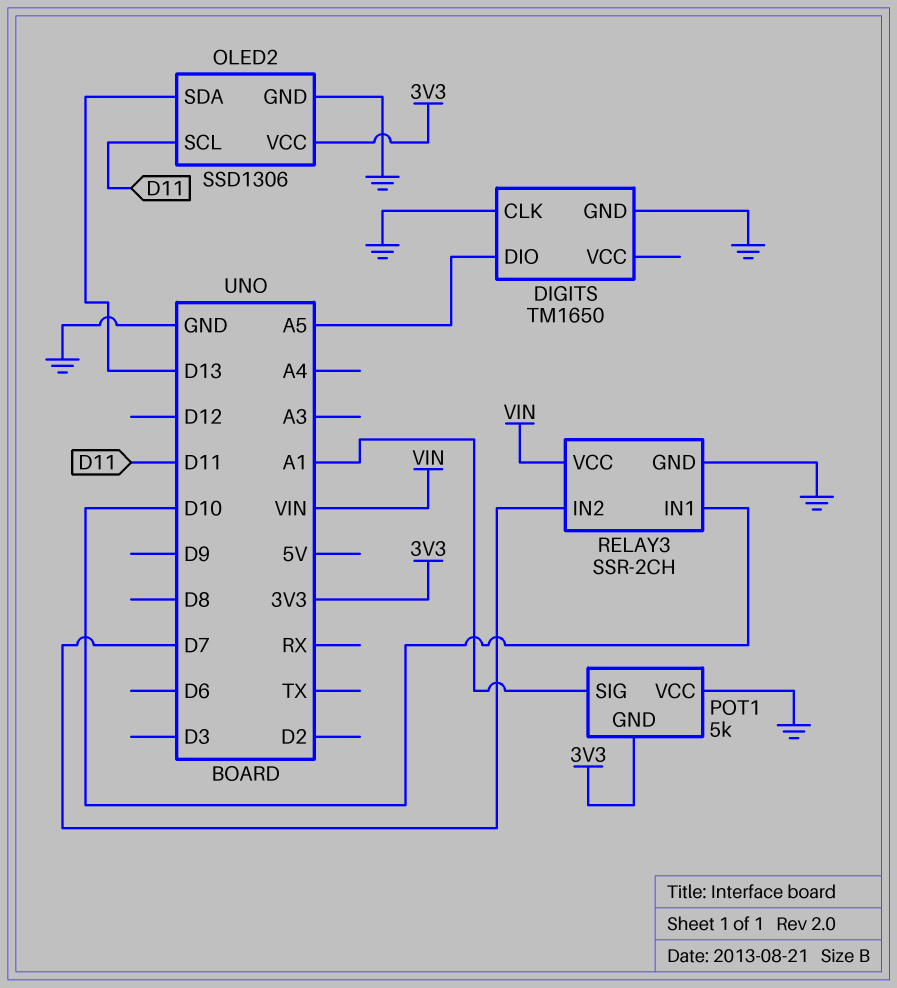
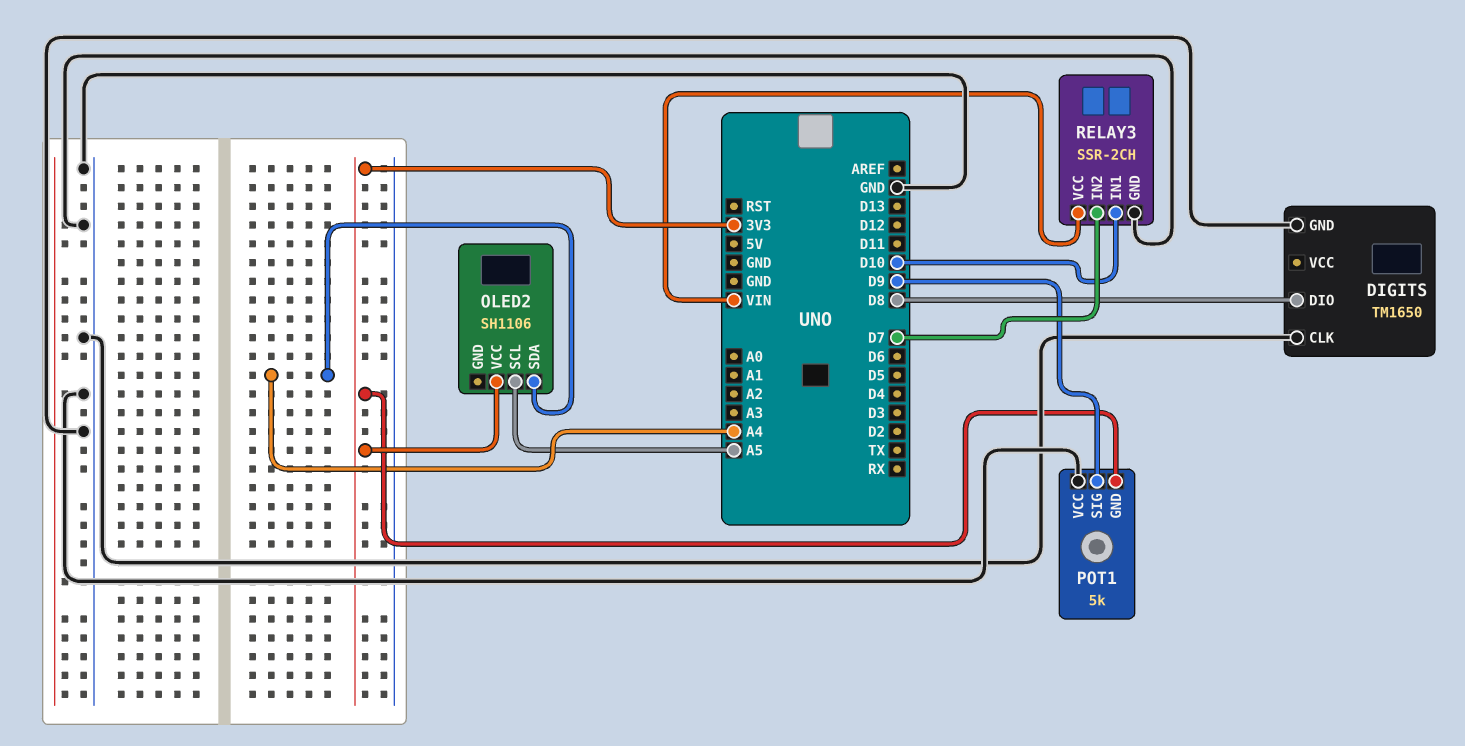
DIGITS pin DIO: A5 -> D8
OLED2: SSD1306 -> SH1106
OLED2 pin GND: GND -> none
OLED2 pin SCL: D11 -> A5
OLED2 pin SDA: D13 -> A4
POT1 pin SIG: A1 -> D9

